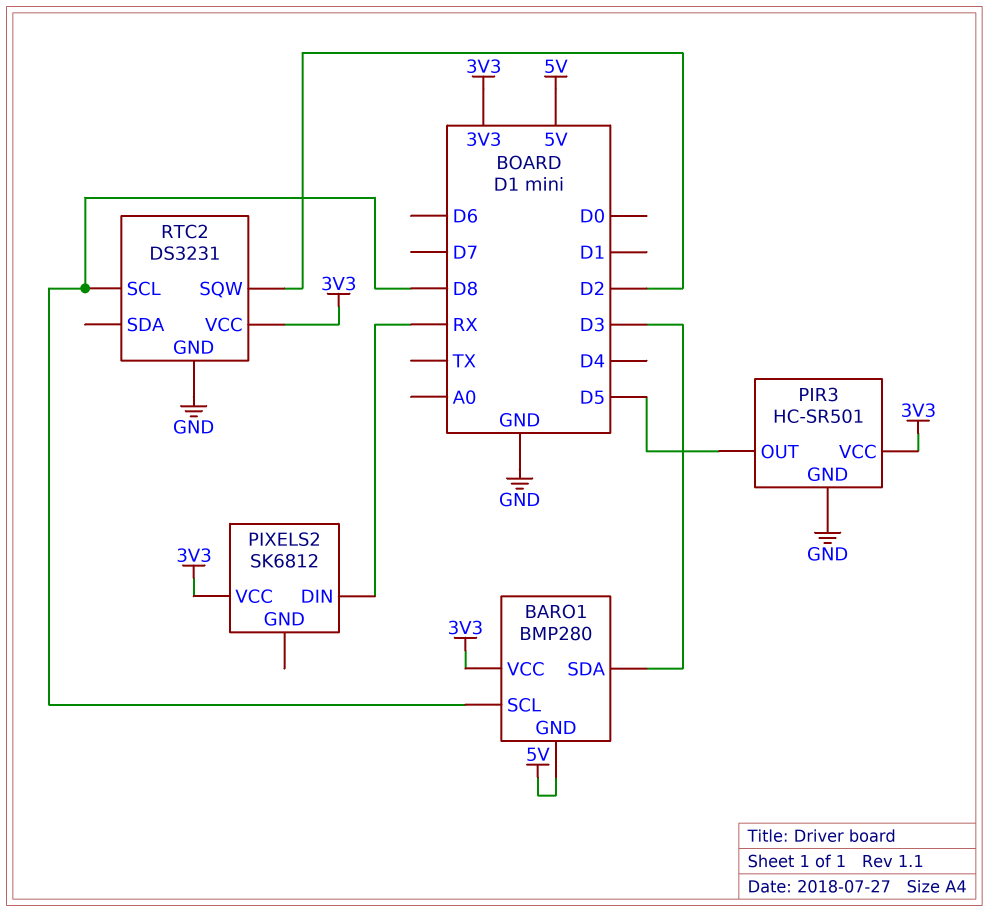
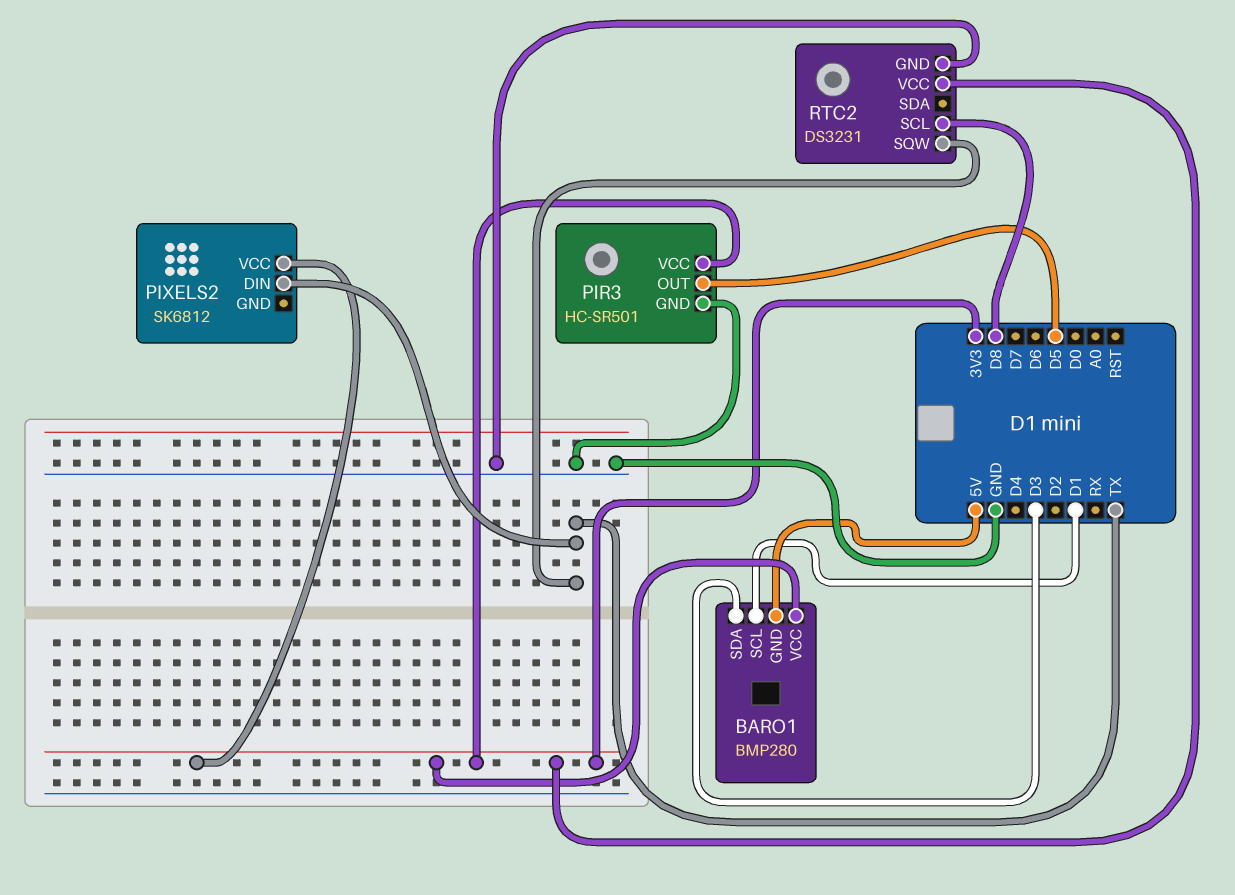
BARO1 pin SCL: D8 -> D1
PIXELS2 pin DIN: RX -> TX
RTC2 pin SQW: D2 -> TX

